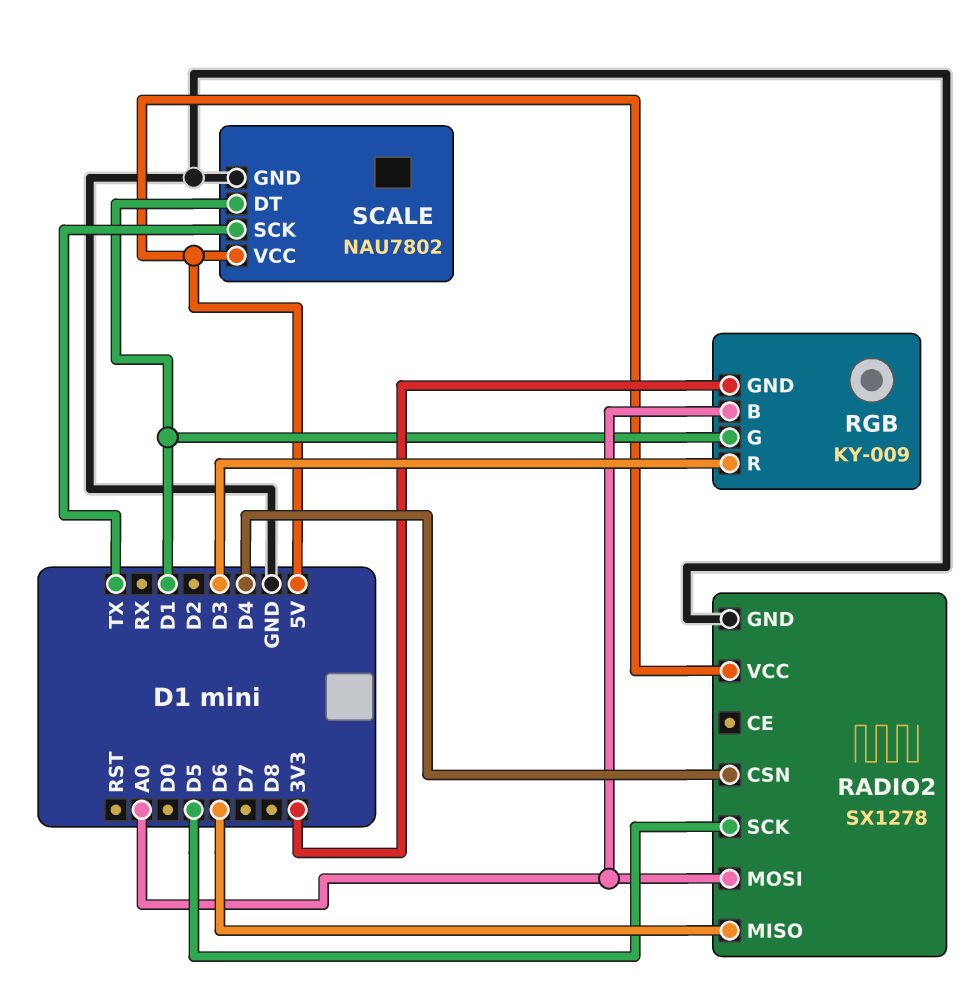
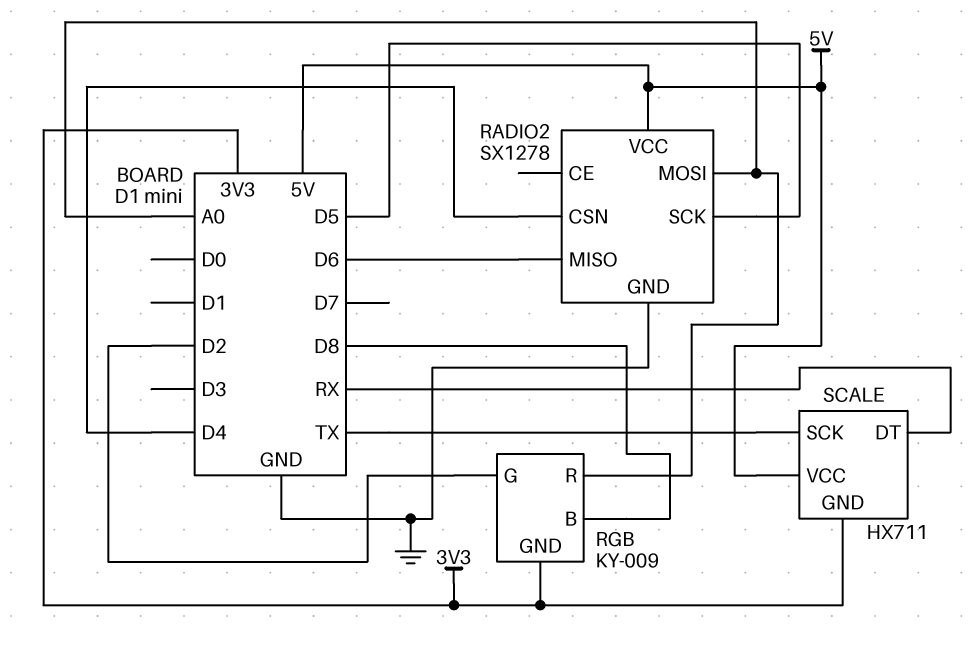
RGB pin B: A0 -> D8
RGB pin G: D1 -> D2
RGB pin R: D3 -> A0
SCALE: NAU7802 -> HX711
SCALE pin DT: D1 -> RX
SCALE pin GND: GND -> 3V3

